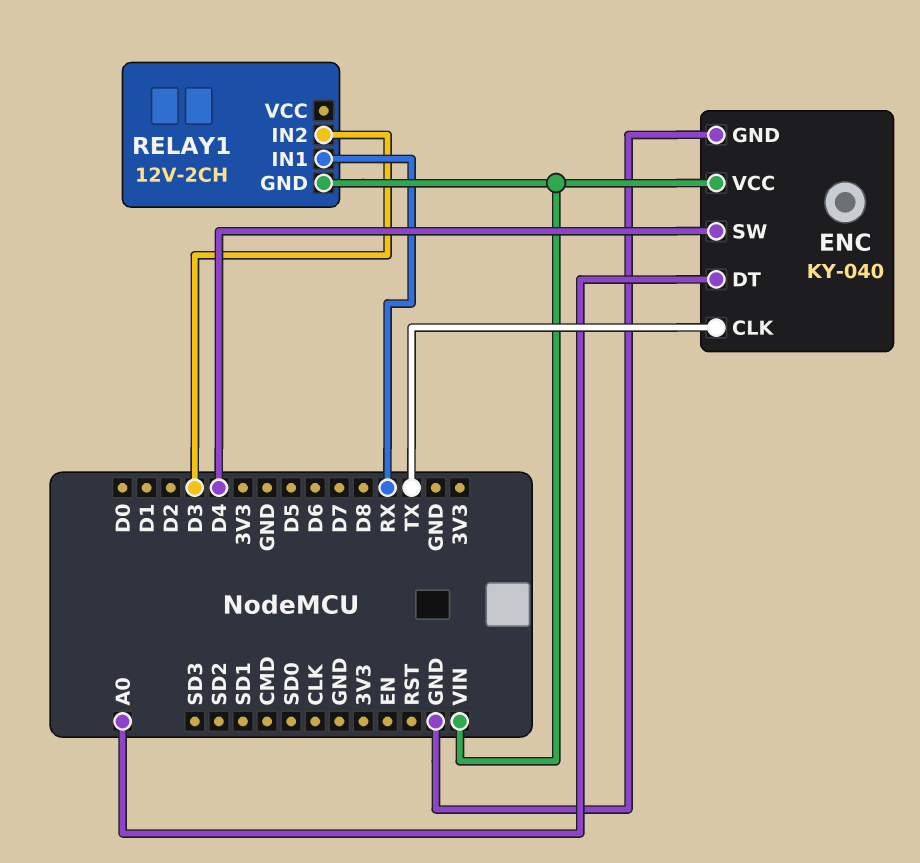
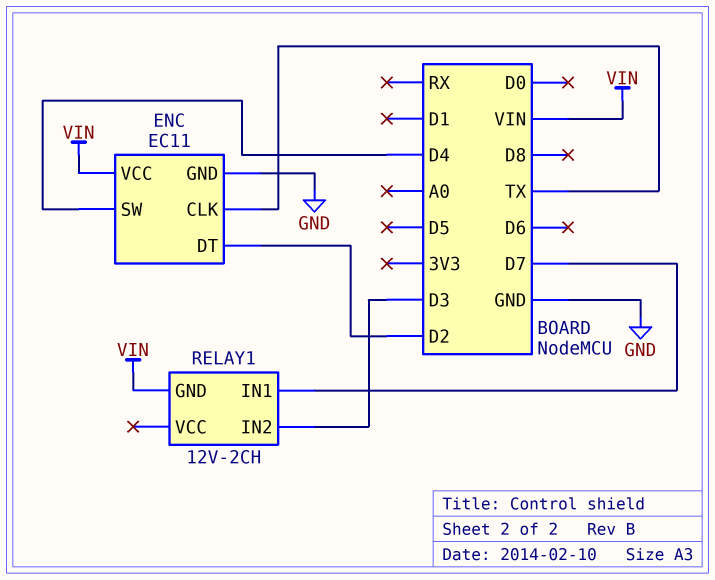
ENC: KY-040 -> EC11
ENC pin DT: A0 -> D2
RELAY1 pin IN1: RX -> D7

